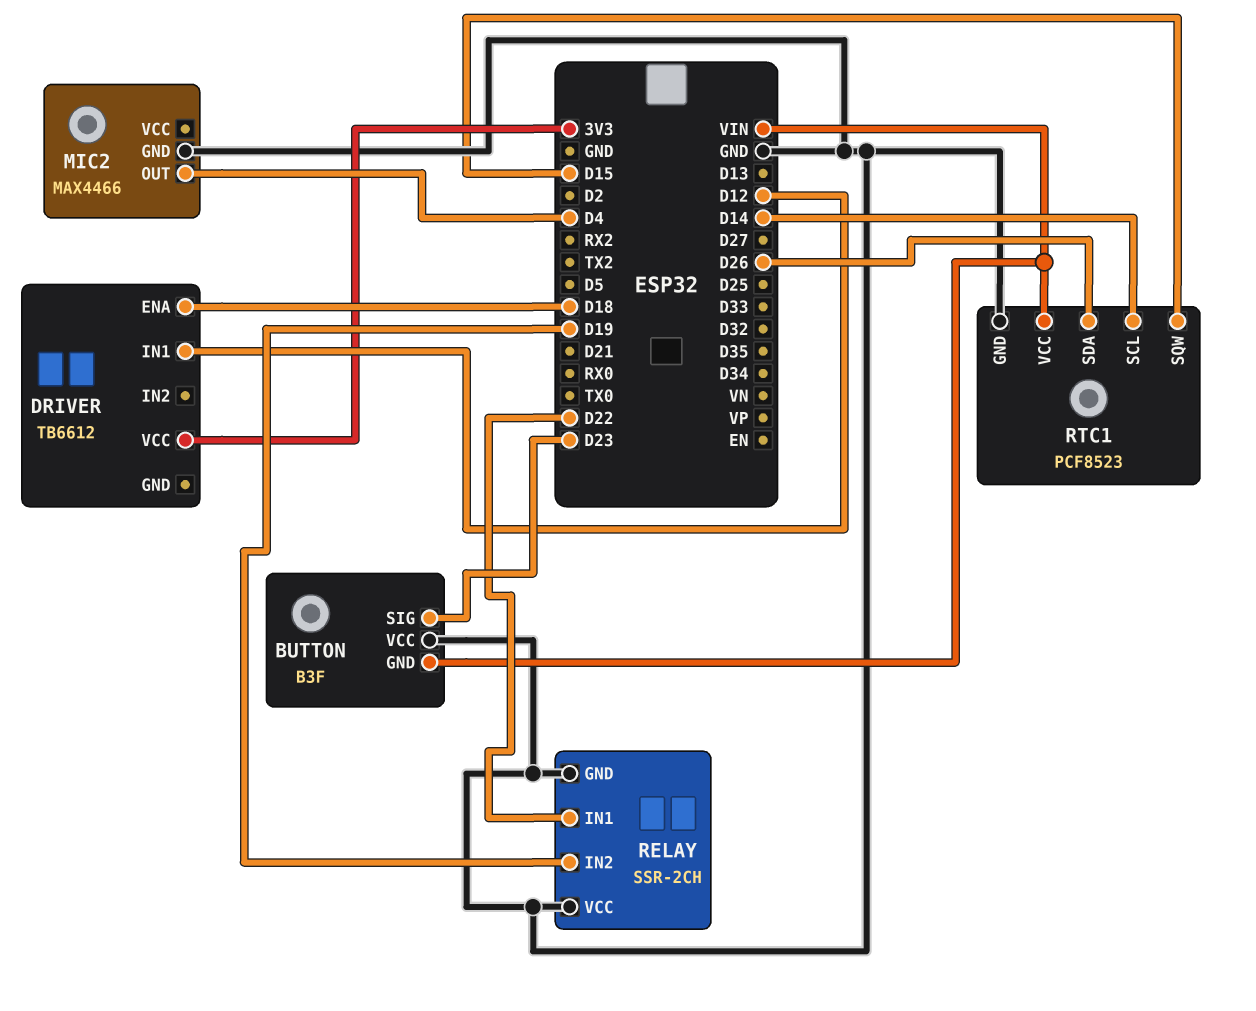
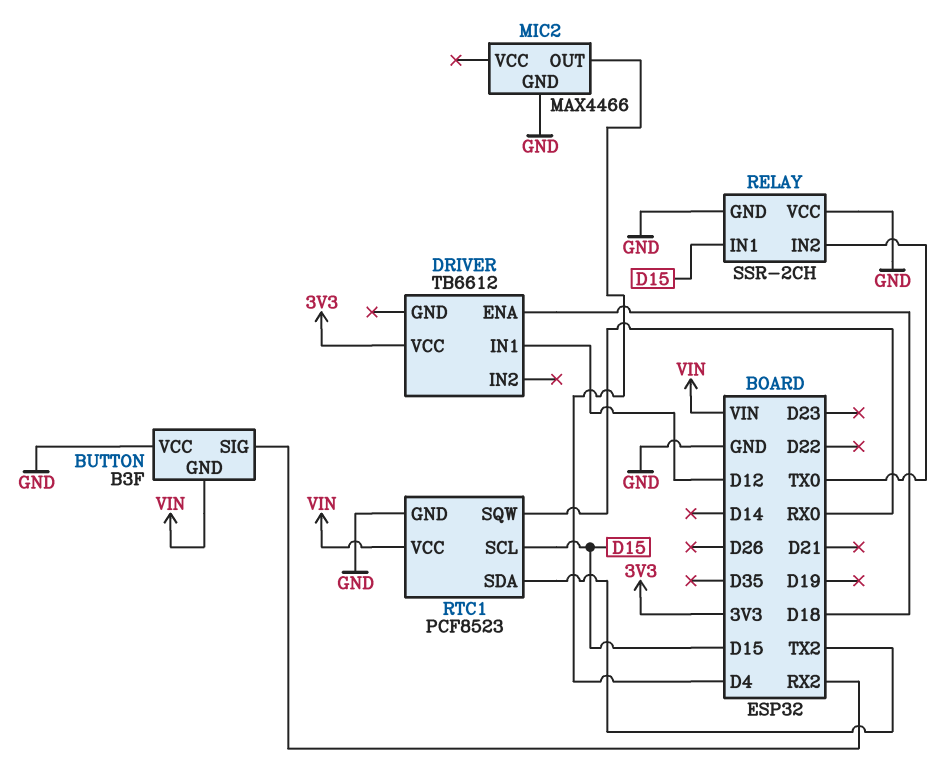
BUTTON pin SIG: D23 -> RX2
RELAY pin IN1: D22 -> D15
RELAY pin IN2: D19 -> TX0
RTC1 pin SCL: D14 -> D15
RTC1 pin SDA: D26 -> TX2
RTC1 pin SQW: D15 -> RX0

